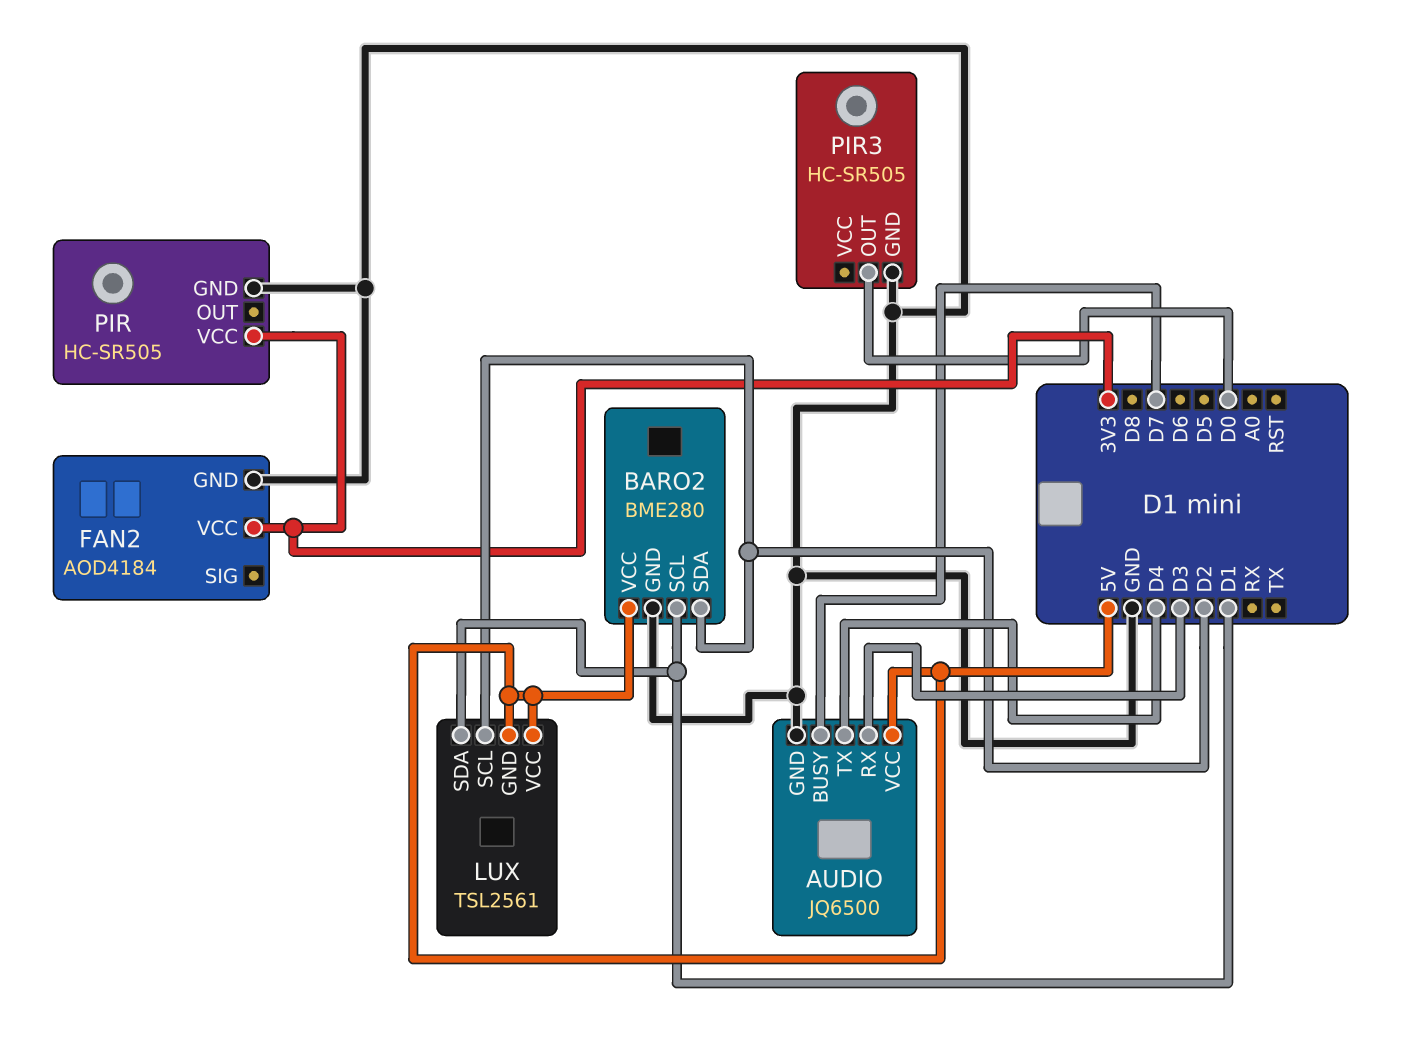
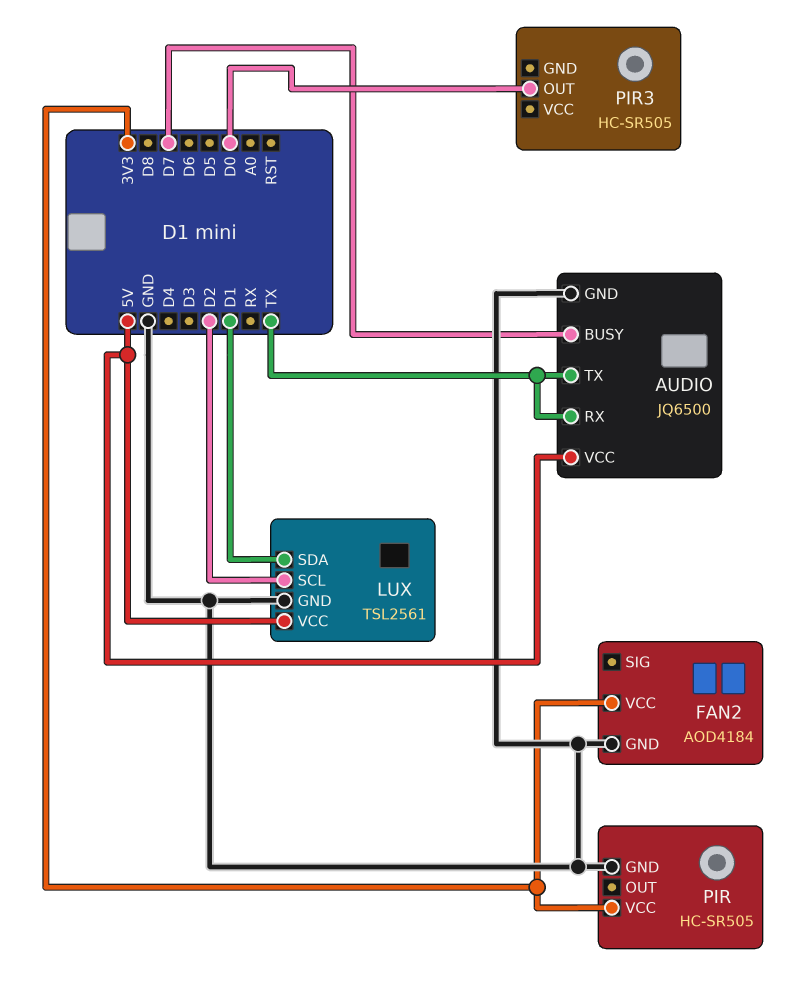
AUDIO pin RX: D3 -> TX
AUDIO pin TX: D4 -> TX
BARO2: BME280 -> none
BARO2 pin GND: GND -> none
BARO2 pin SCL: D1 -> none
BARO2 pin SDA: D2 -> none
BARO2 pin VCC: 5V -> none
LUX pin GND: 5V -> GND
PIR3 pin GND: GND -> none

